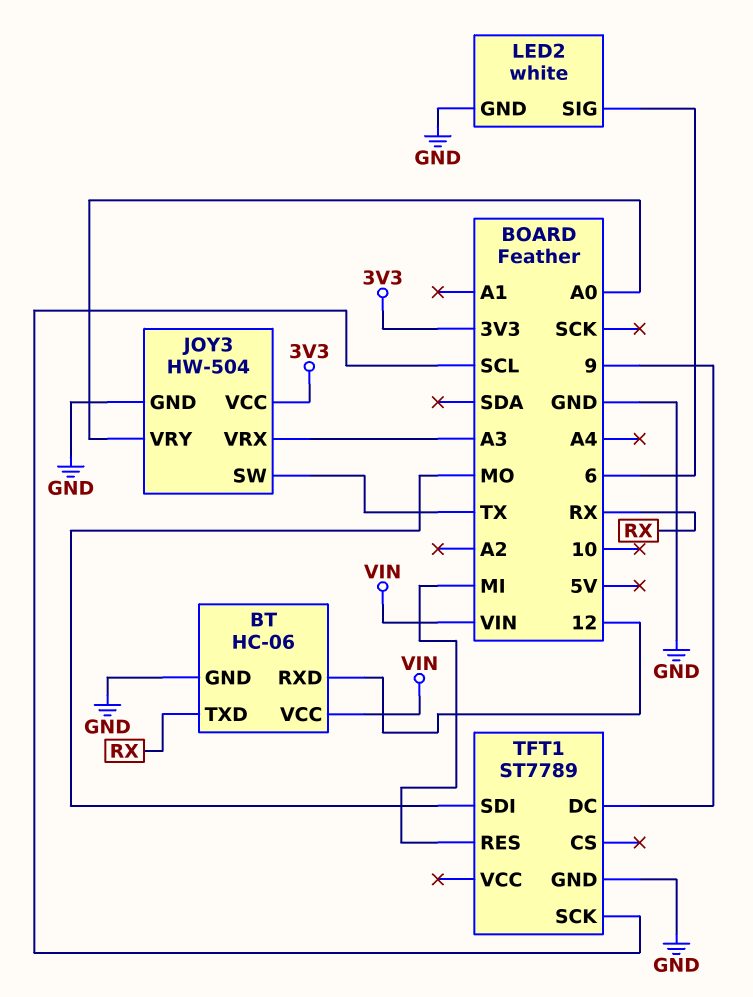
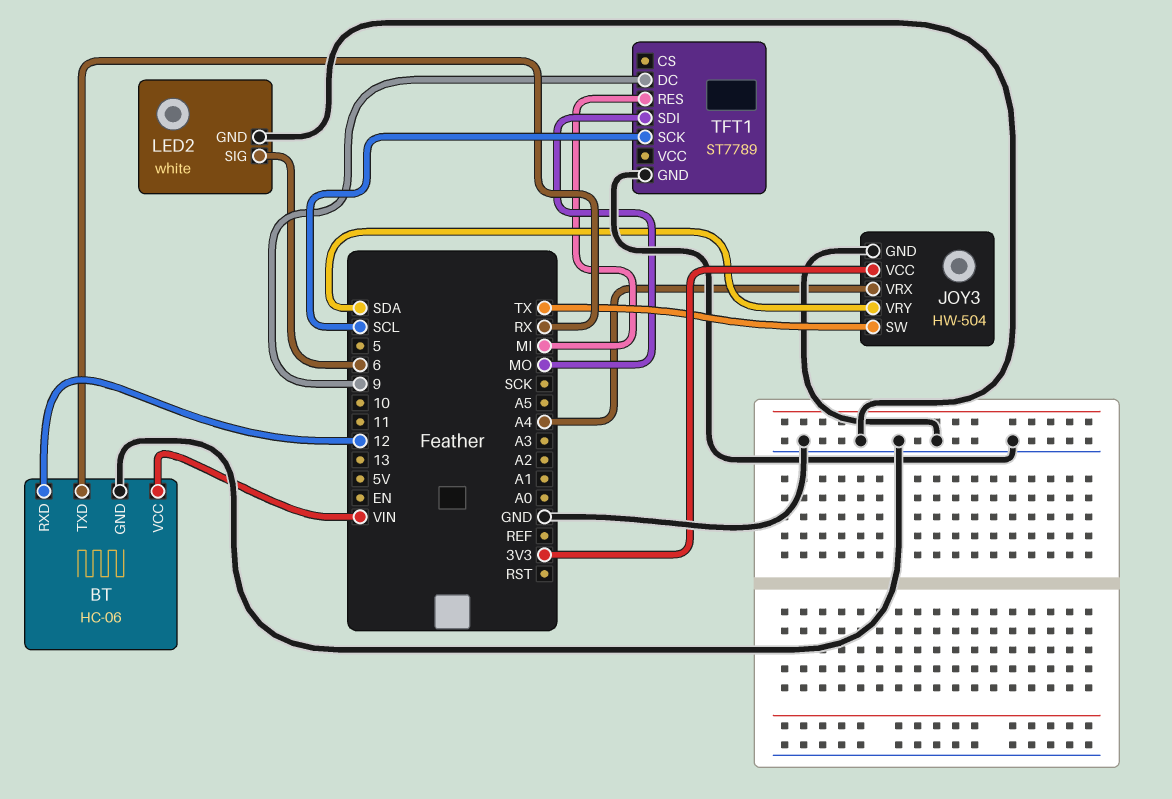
JOY3 pin VRX: A3 -> A4
JOY3 pin VRY: A0 -> SDA

